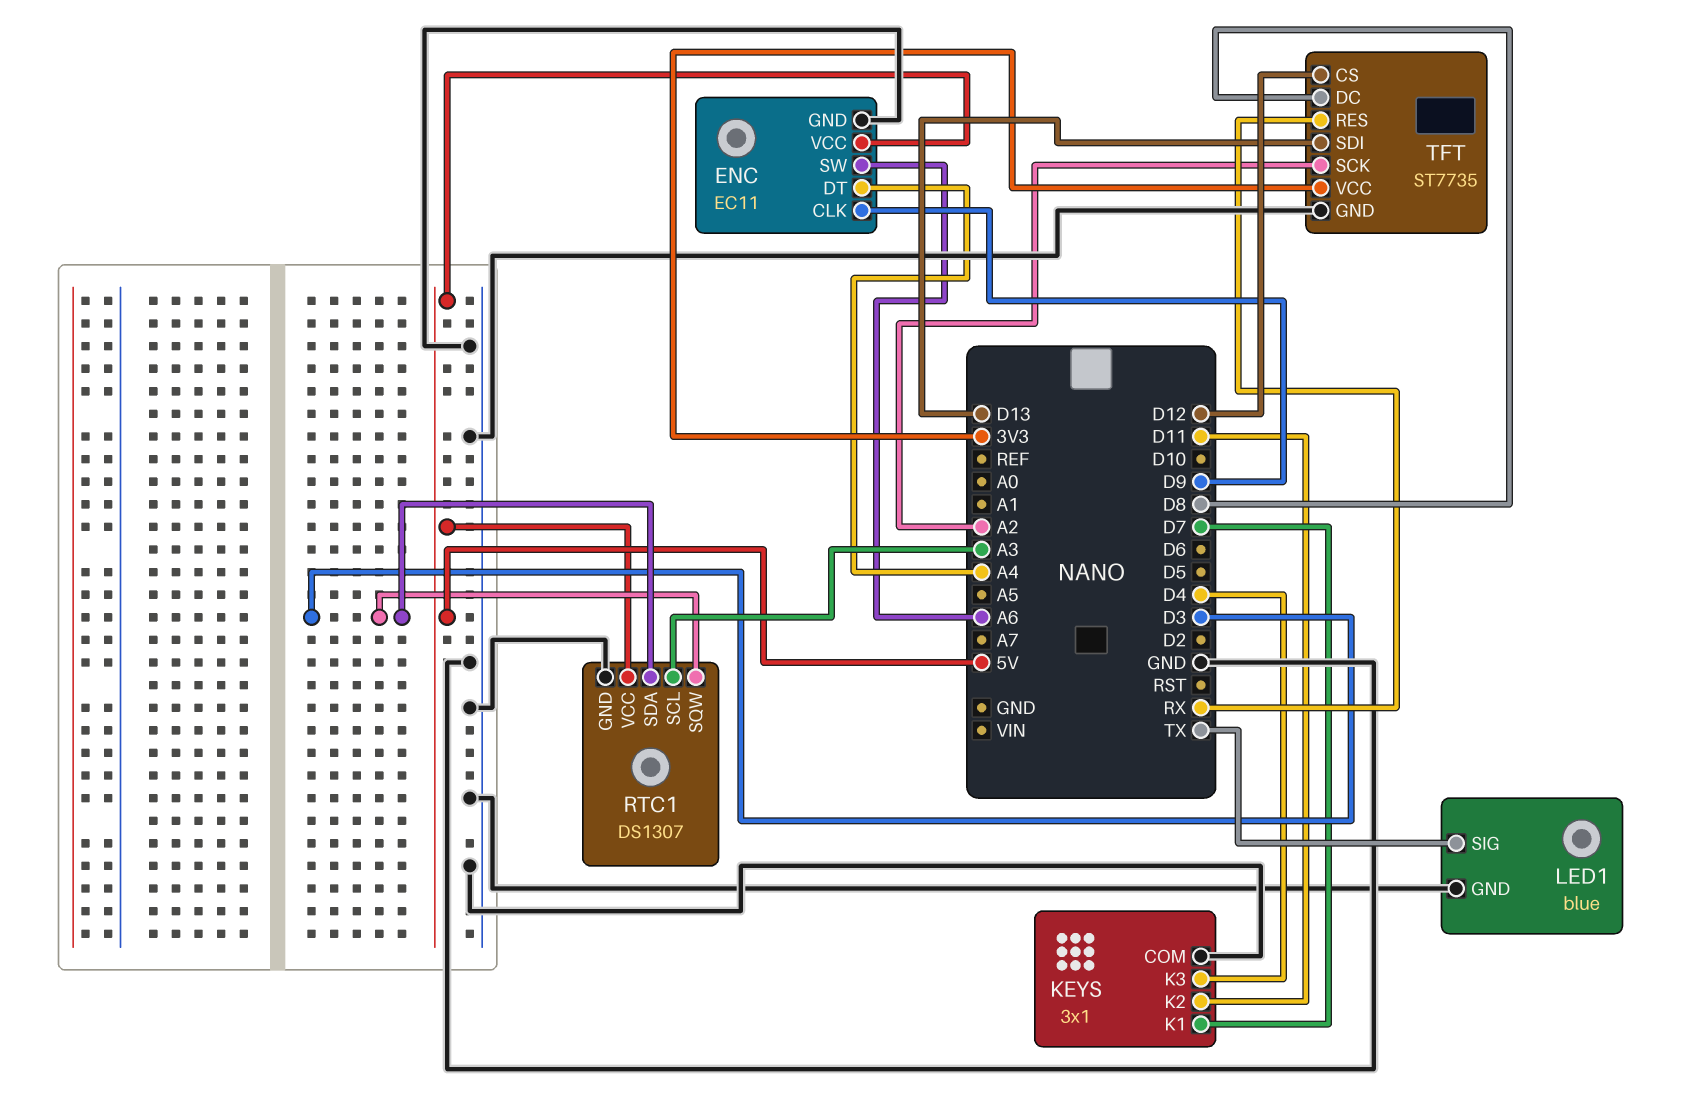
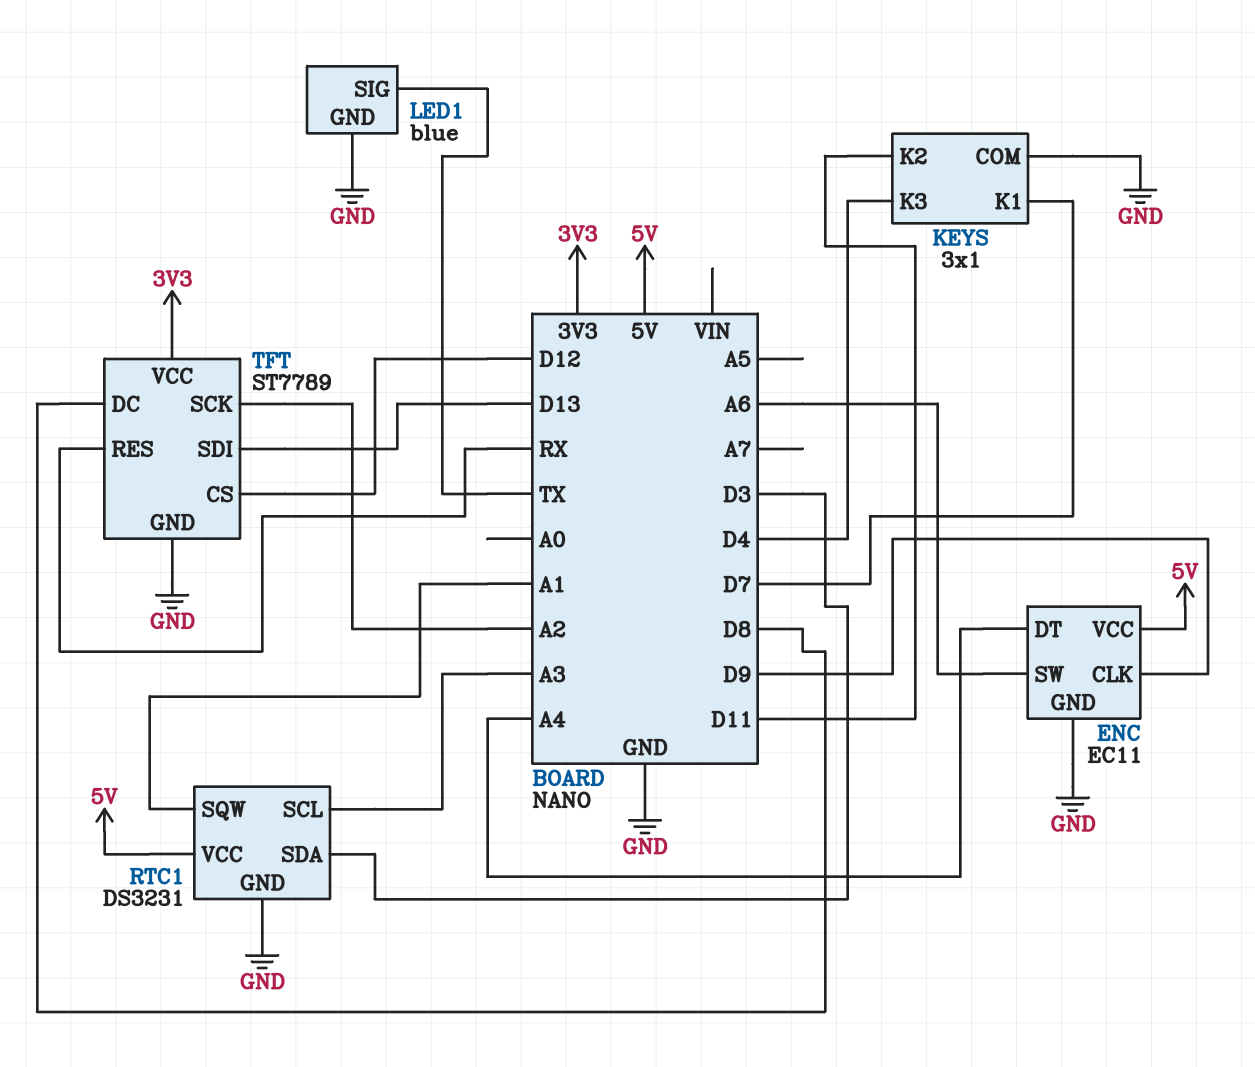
RTC1: DS1307 -> DS3231
RTC1 pin SQW: D3 -> A1
TFT: ST7735 -> ST7789

